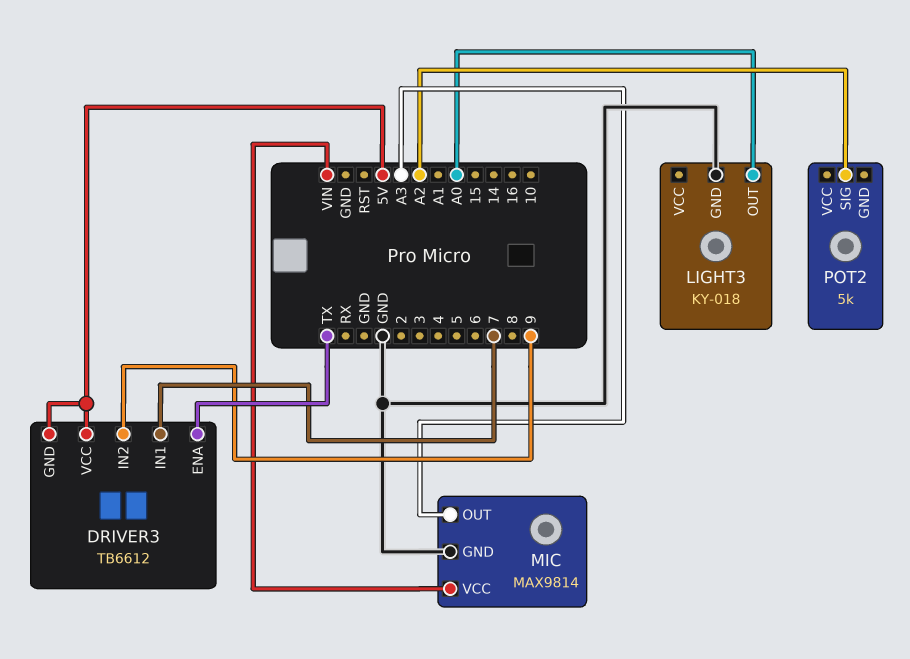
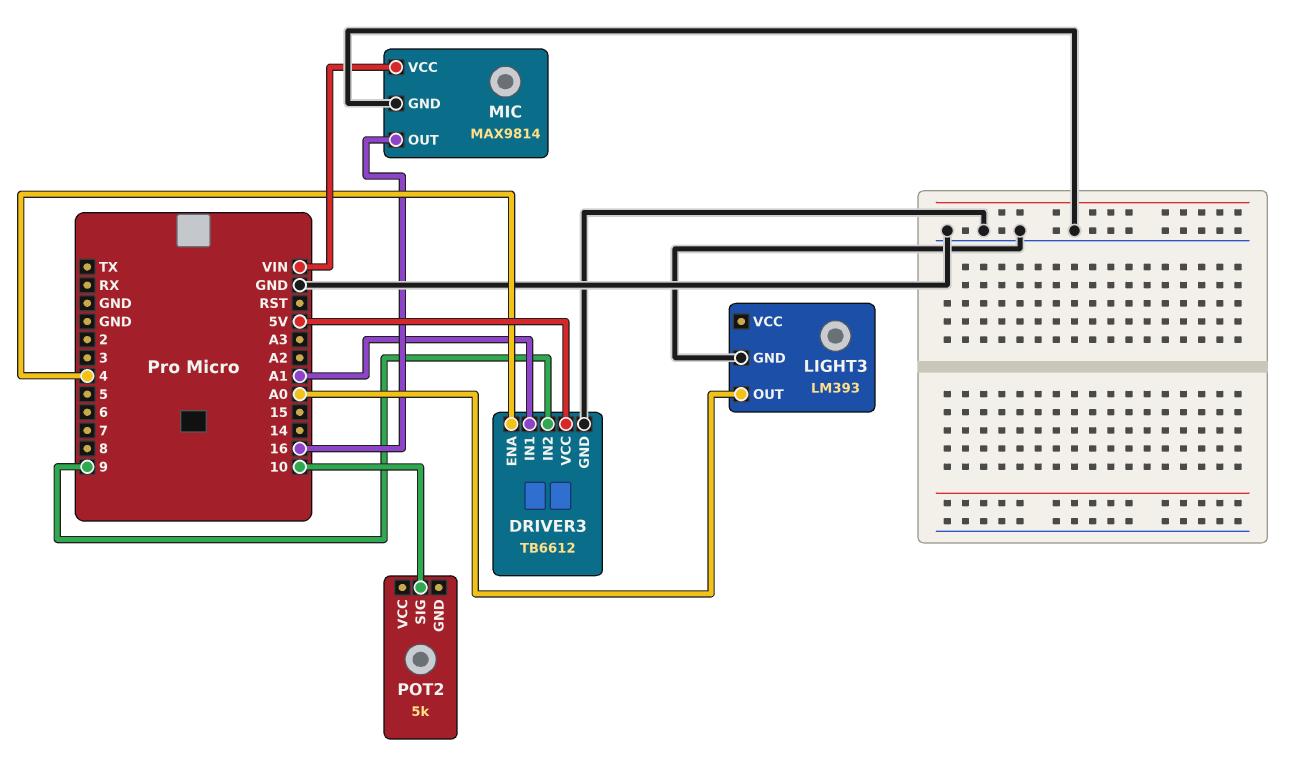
DRIVER3 pin ENA: TX -> 4
DRIVER3 pin GND: 5V -> GND
DRIVER3 pin IN1: 7 -> A1
LIGHT3: KY-018 -> LM393
MIC pin OUT: A3 -> 16
POT2 pin SIG: A2 -> 10

